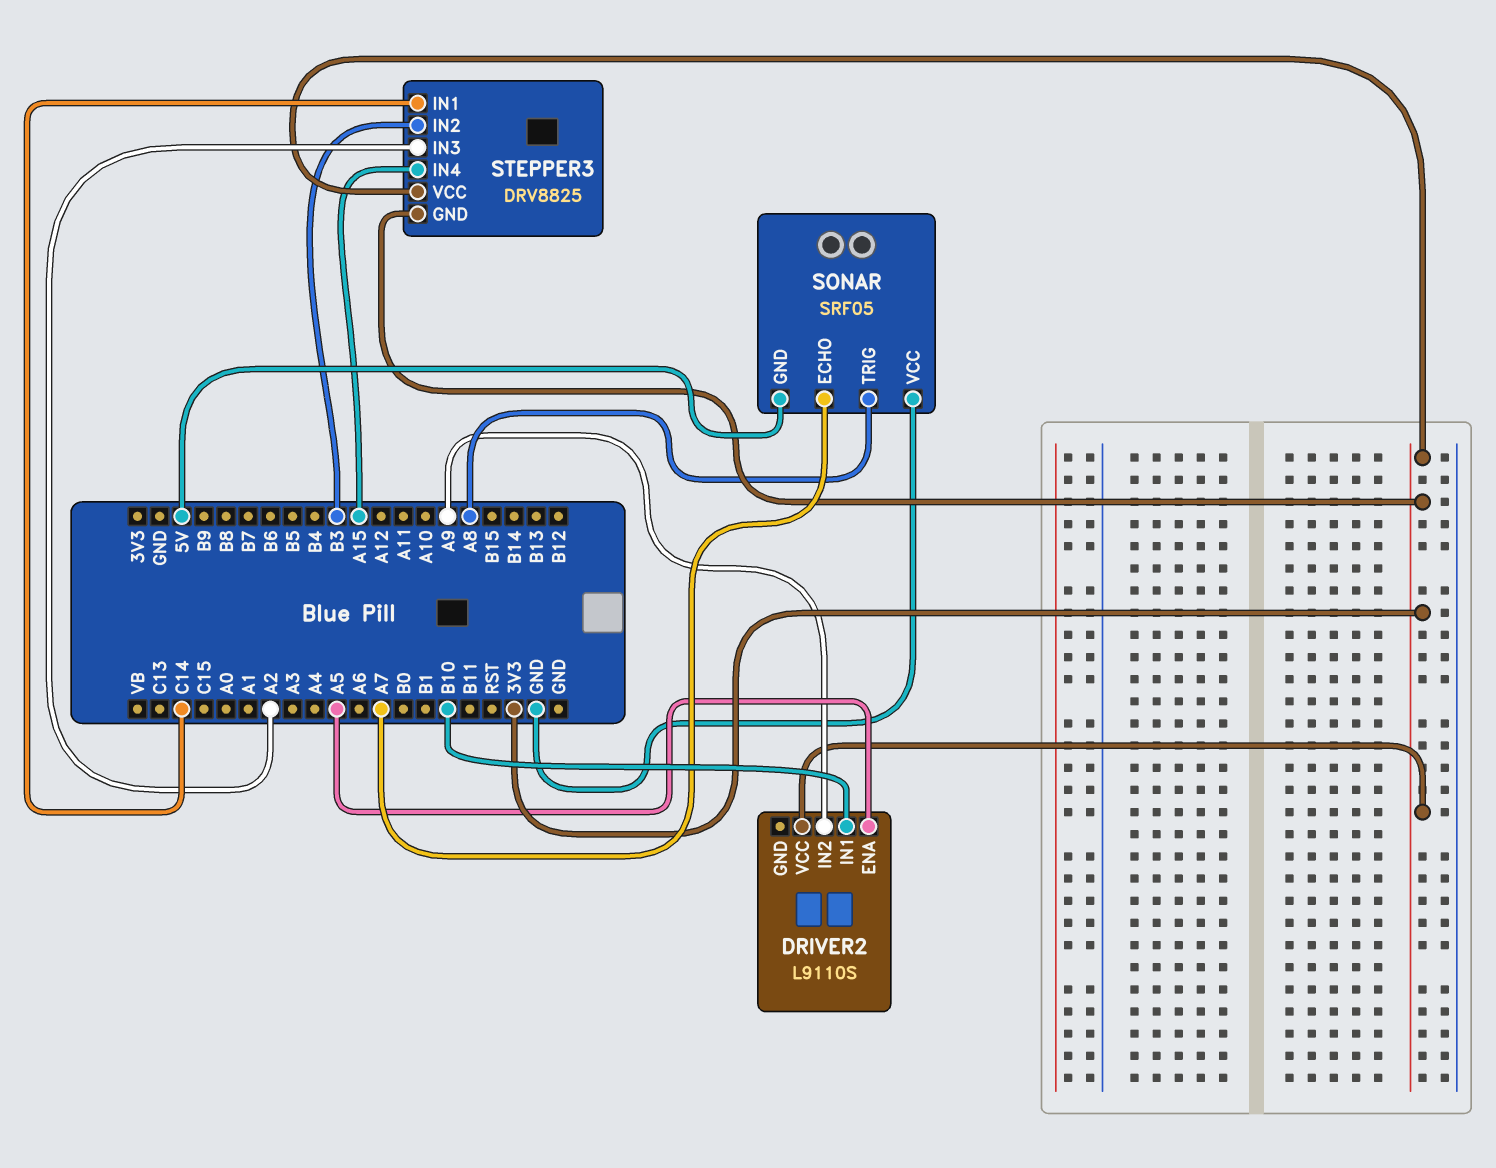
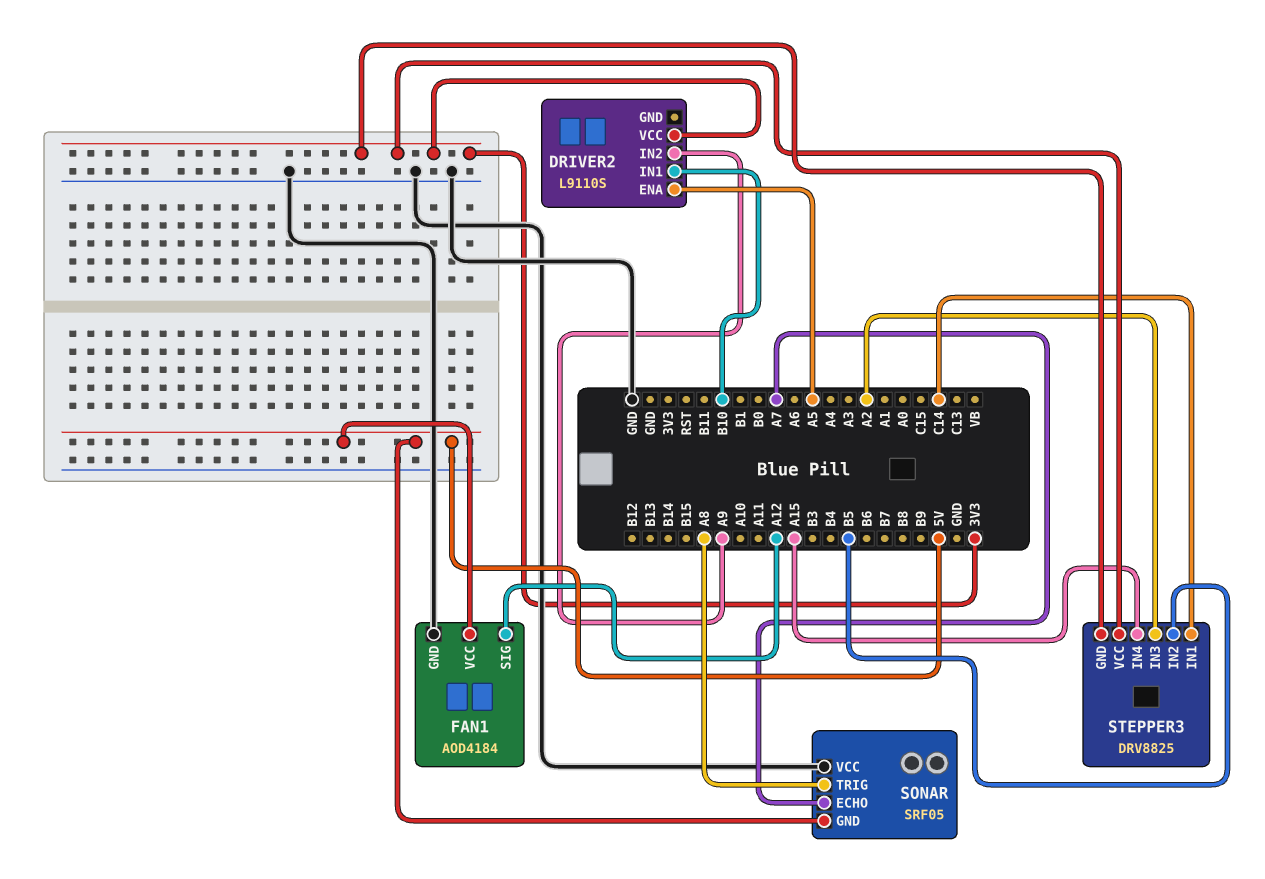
FAN1: none -> AOD4184
FAN1 pin GND: none -> GND
FAN1 pin SIG: none -> A12
FAN1 pin VCC: none -> 5V
STEPPER3 pin IN2: B3 -> B5

